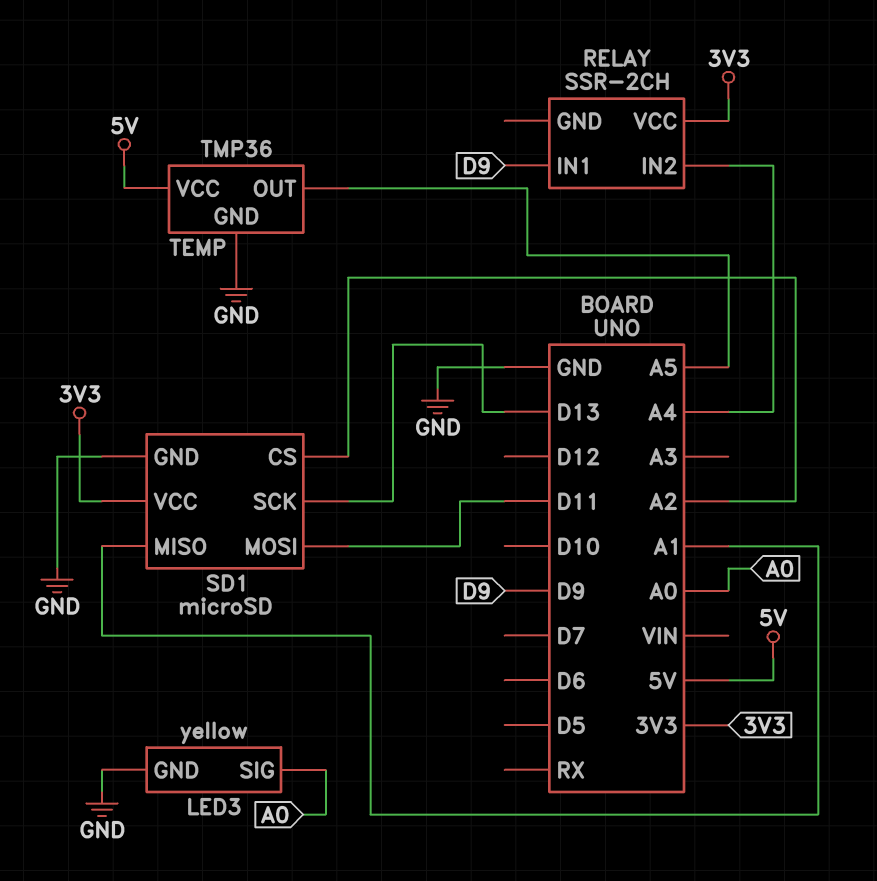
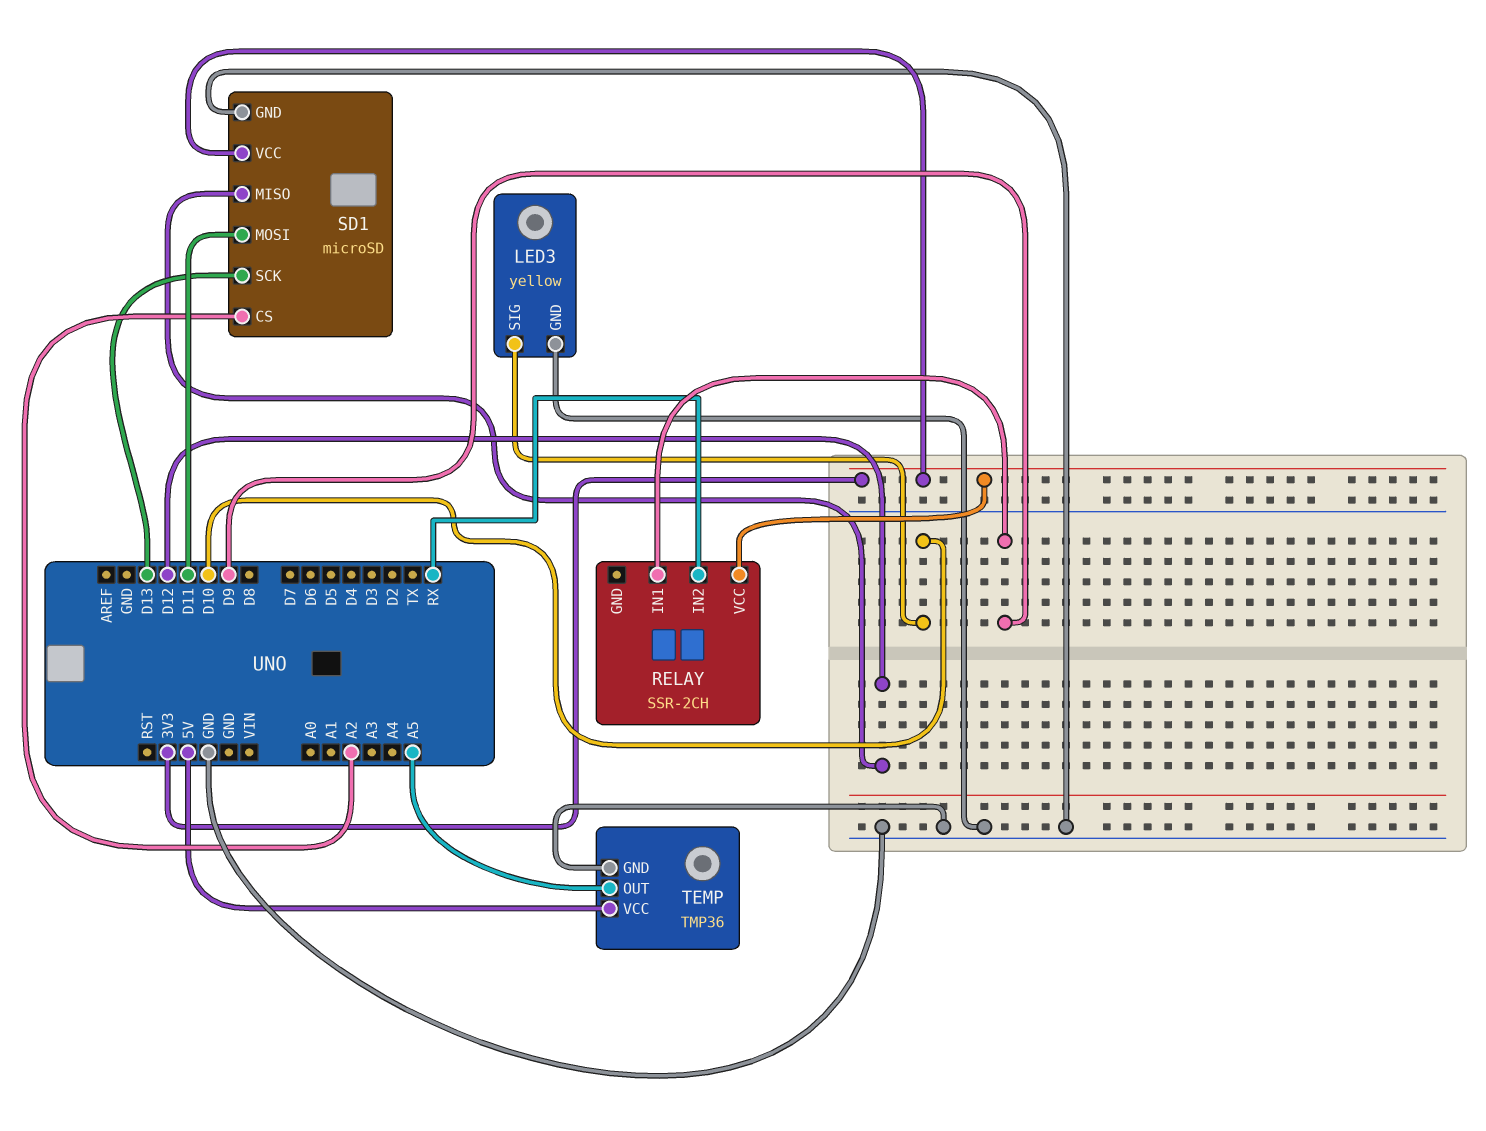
LED3 pin SIG: A0 -> D10
RELAY pin IN2: A4 -> RX
SD1 pin MISO: A1 -> D12

